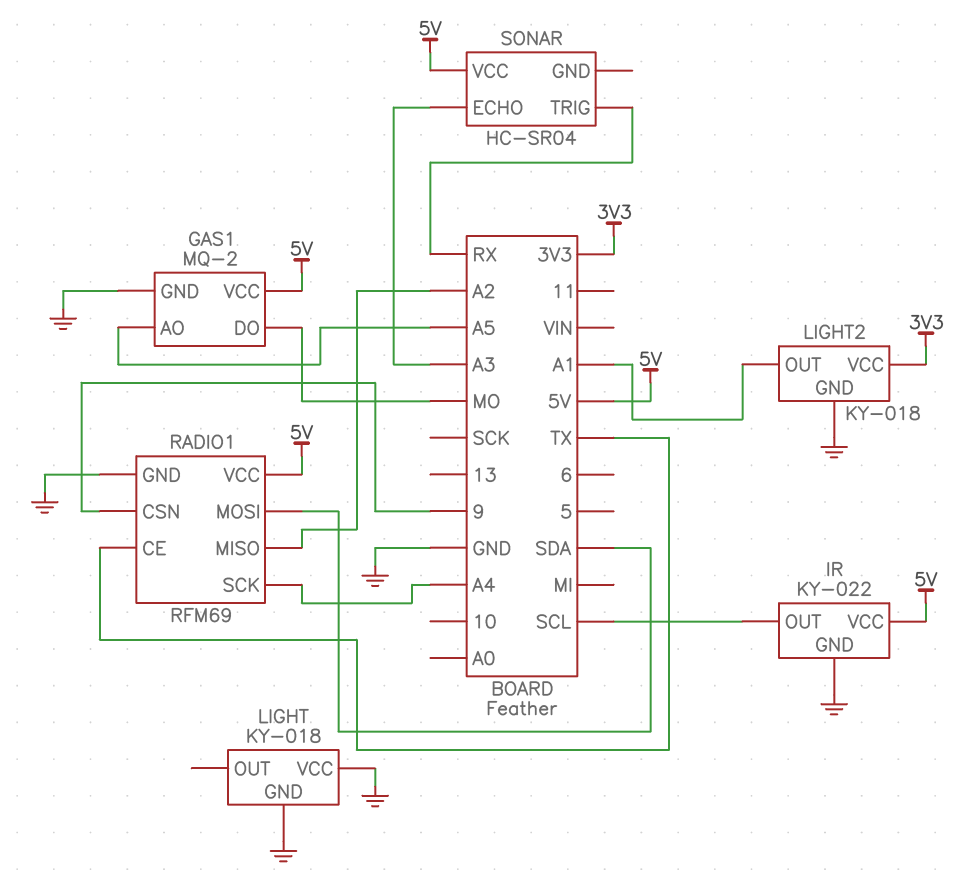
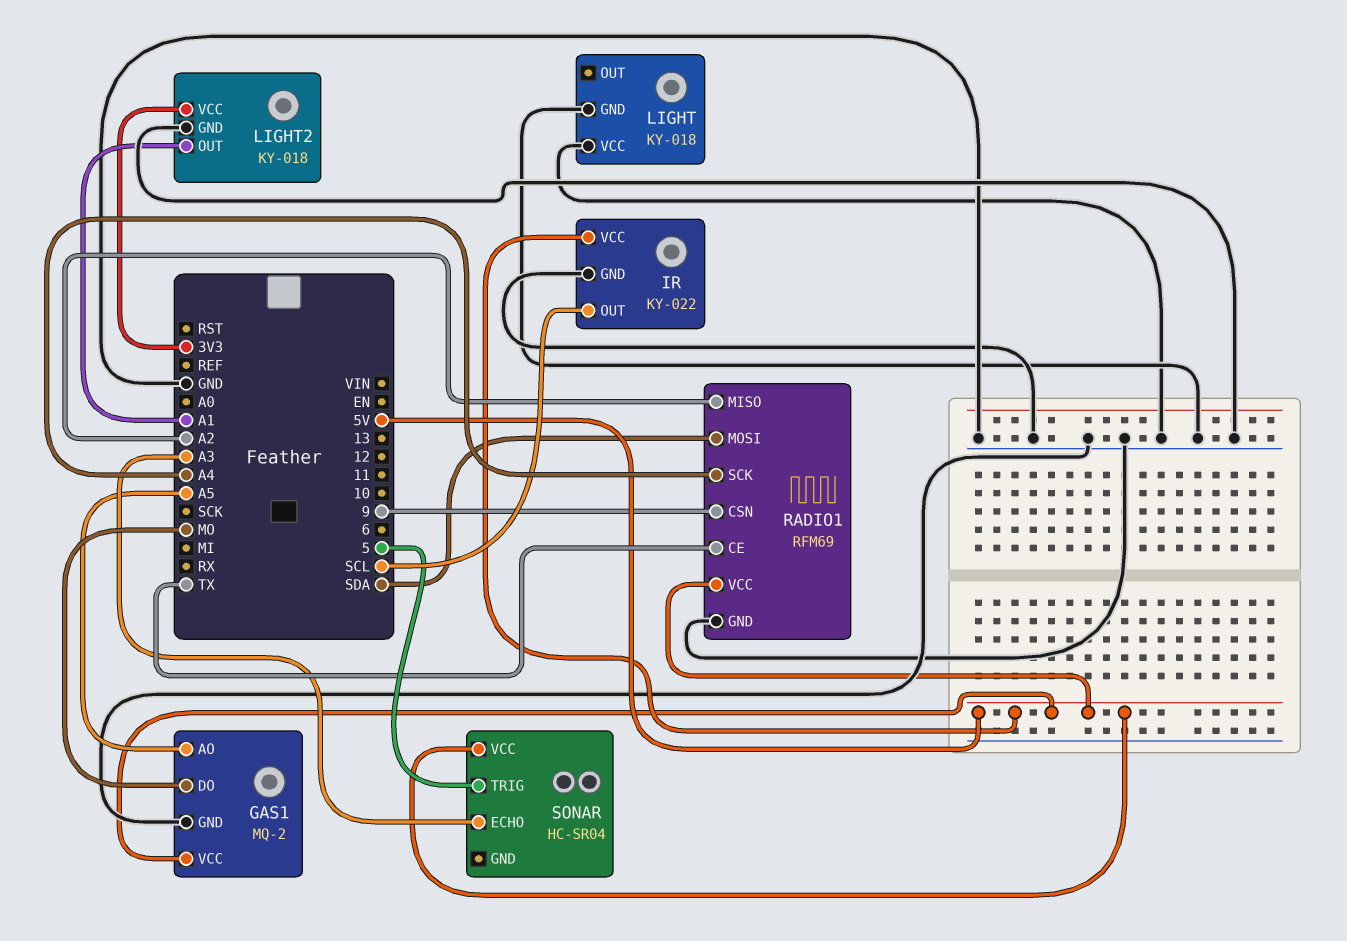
SONAR pin TRIG: RX -> 5

